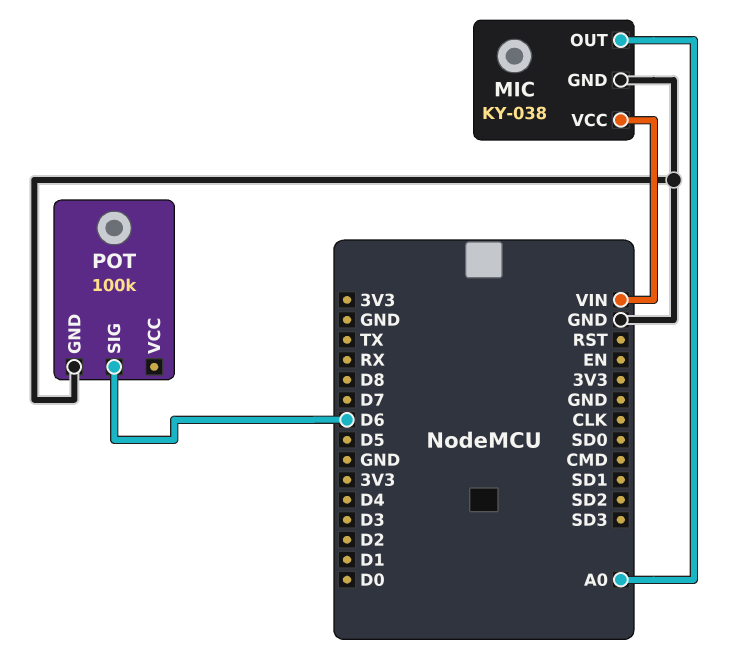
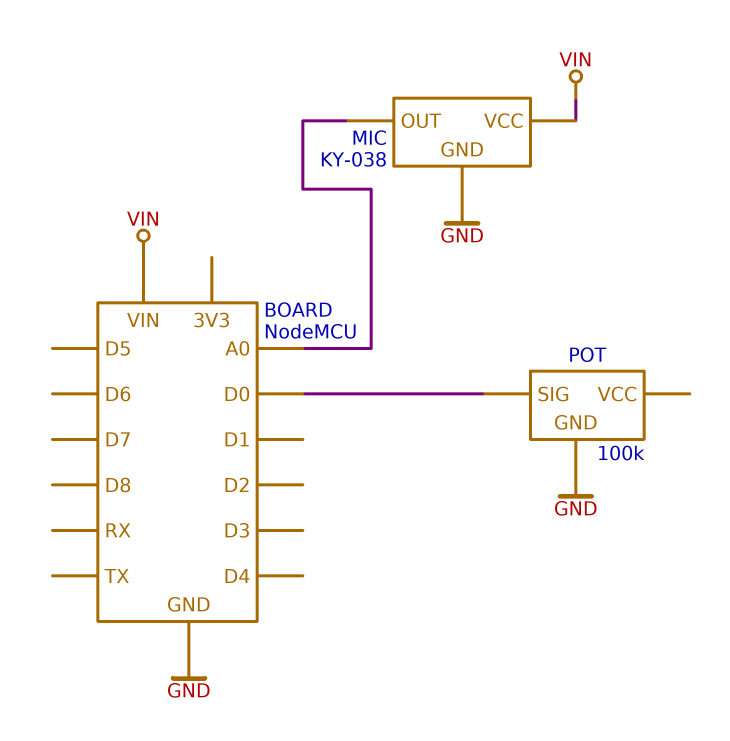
POT pin SIG: D6 -> D0

